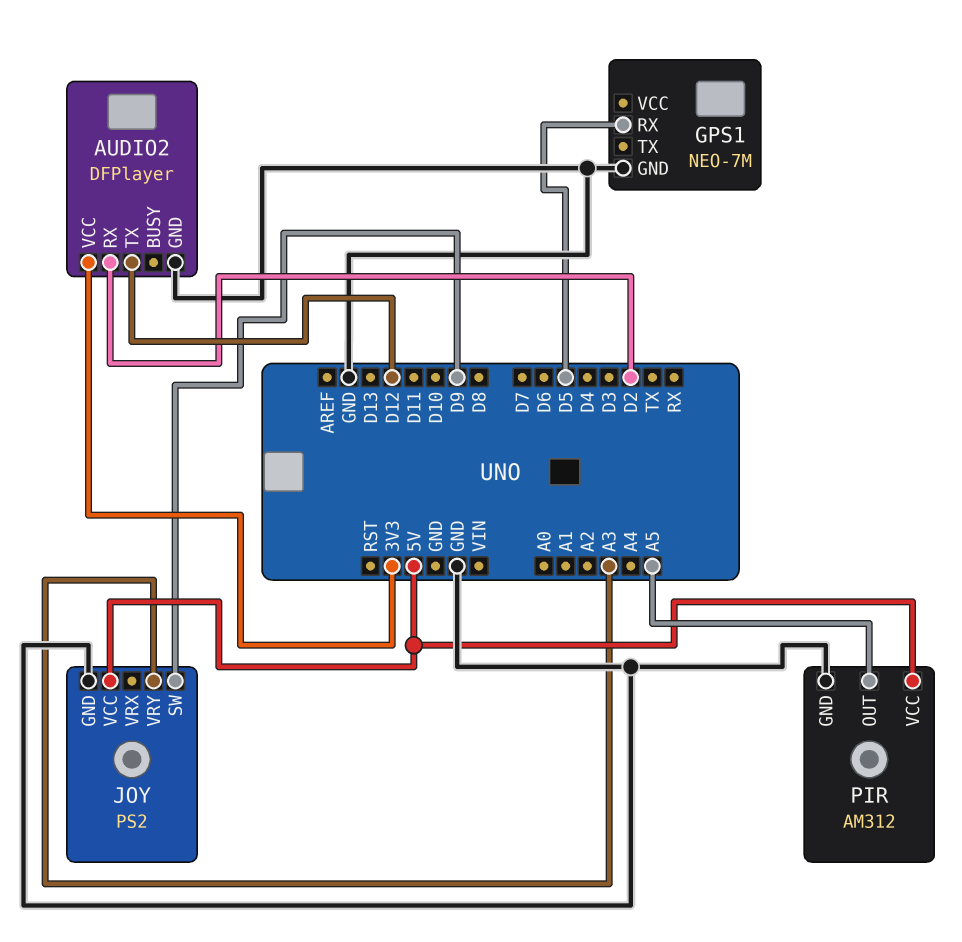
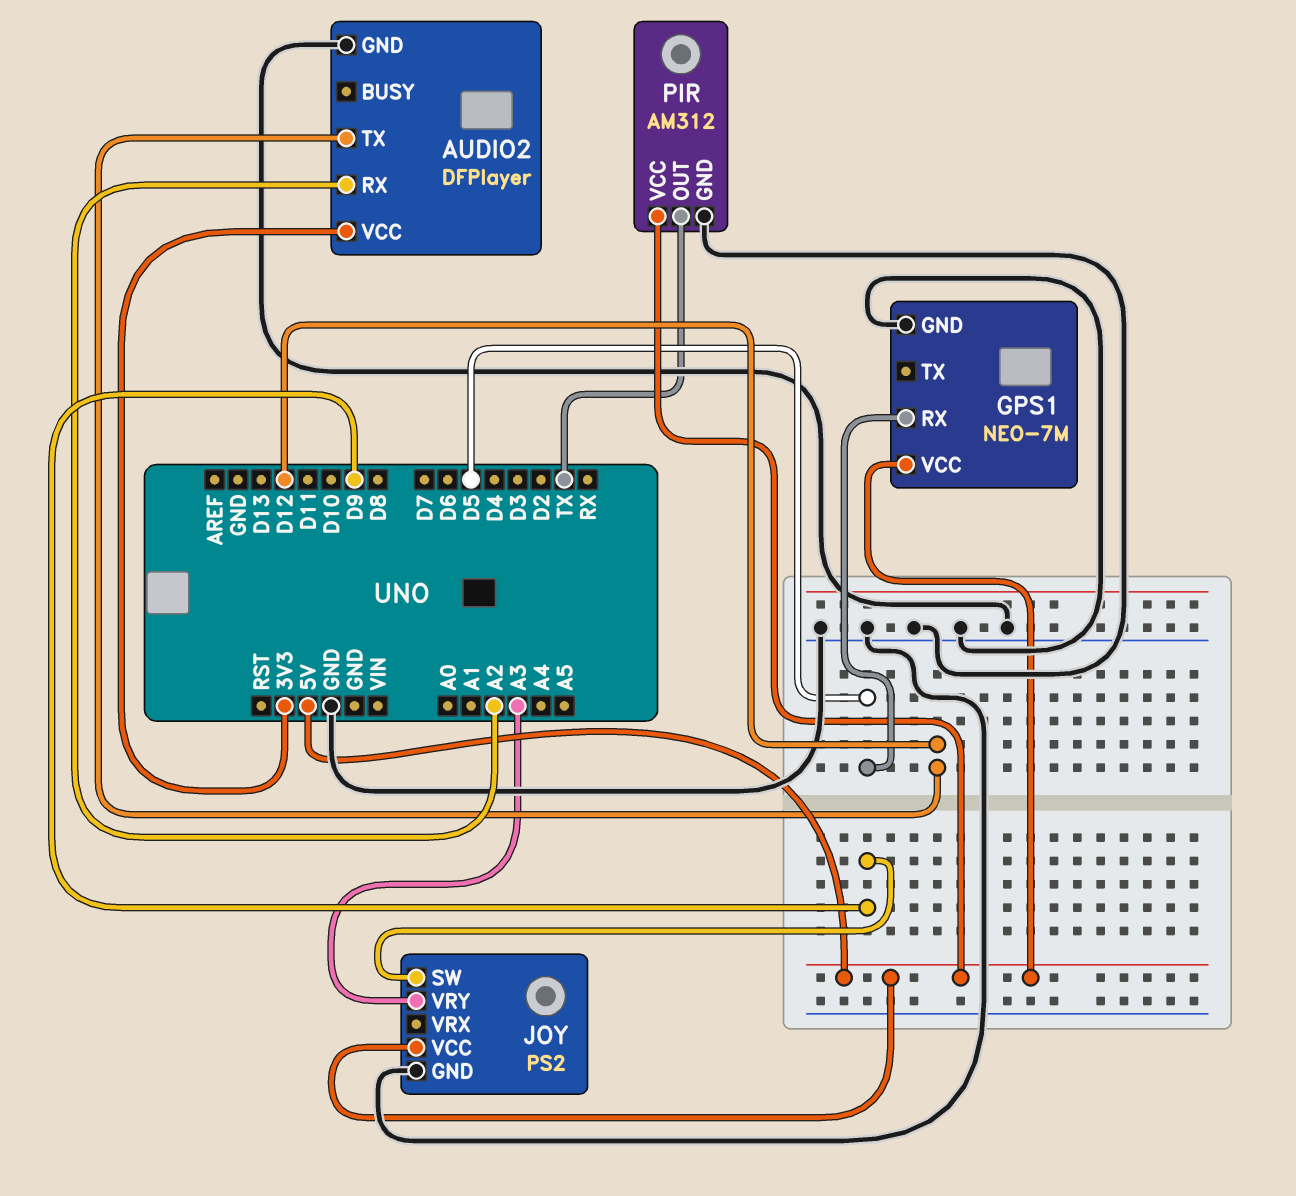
AUDIO2 pin RX: D2 -> A2
GPS1 pin VCC: none -> 5V
PIR pin OUT: A5 -> TX

